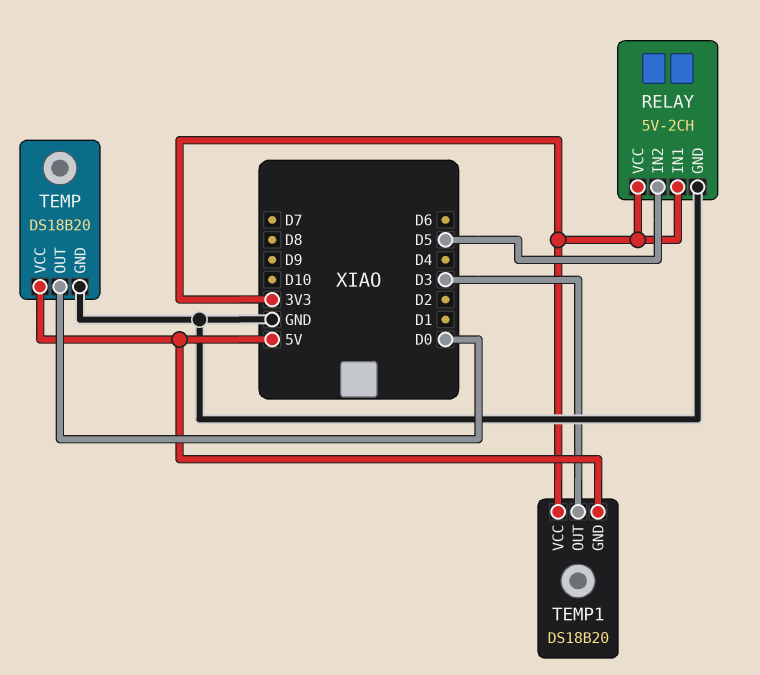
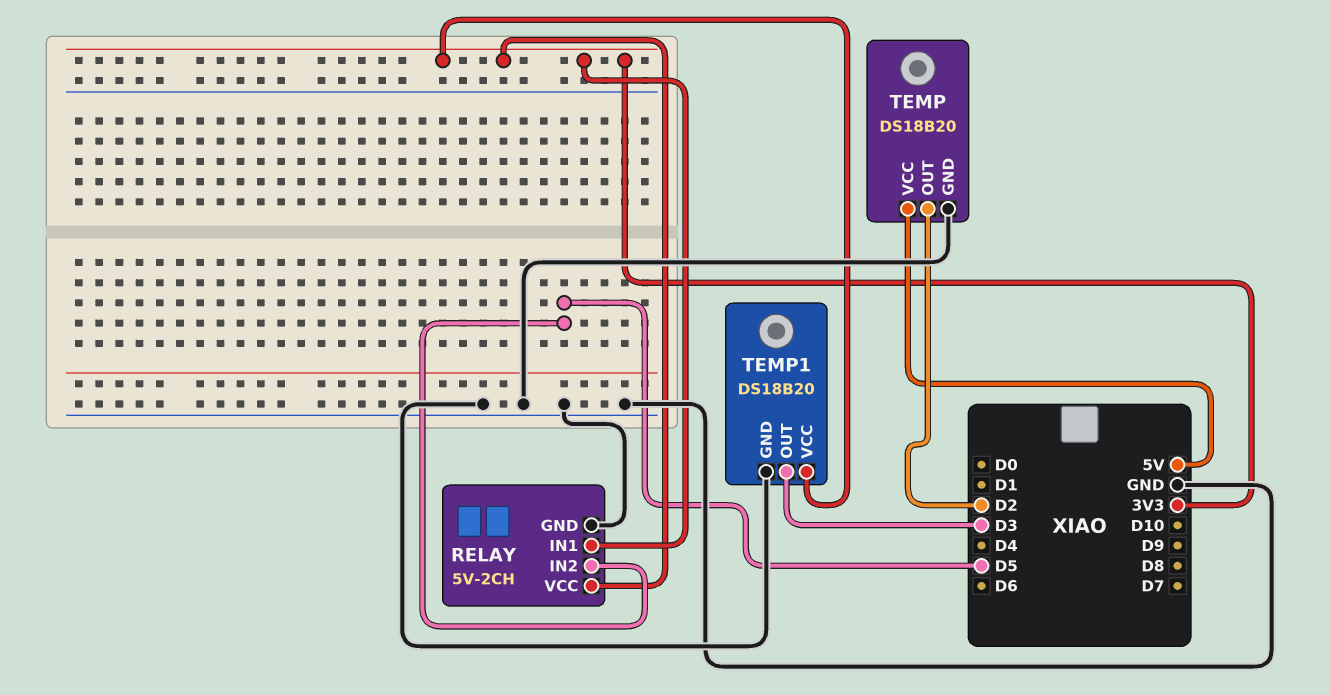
TEMP pin OUT: D0 -> D2
TEMP1 pin GND: 5V -> GND

